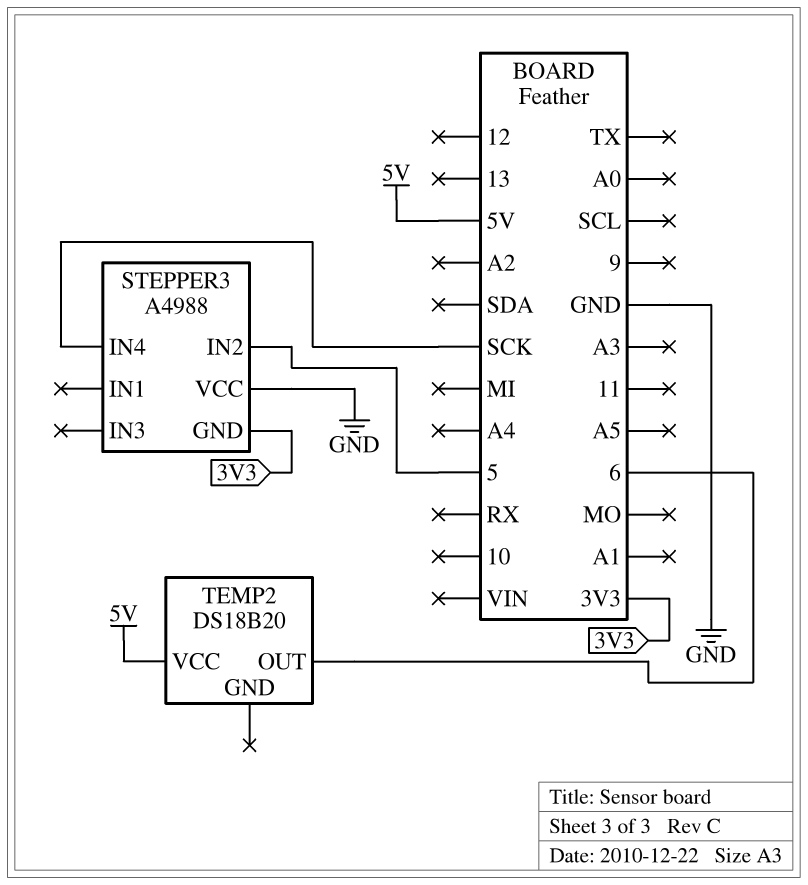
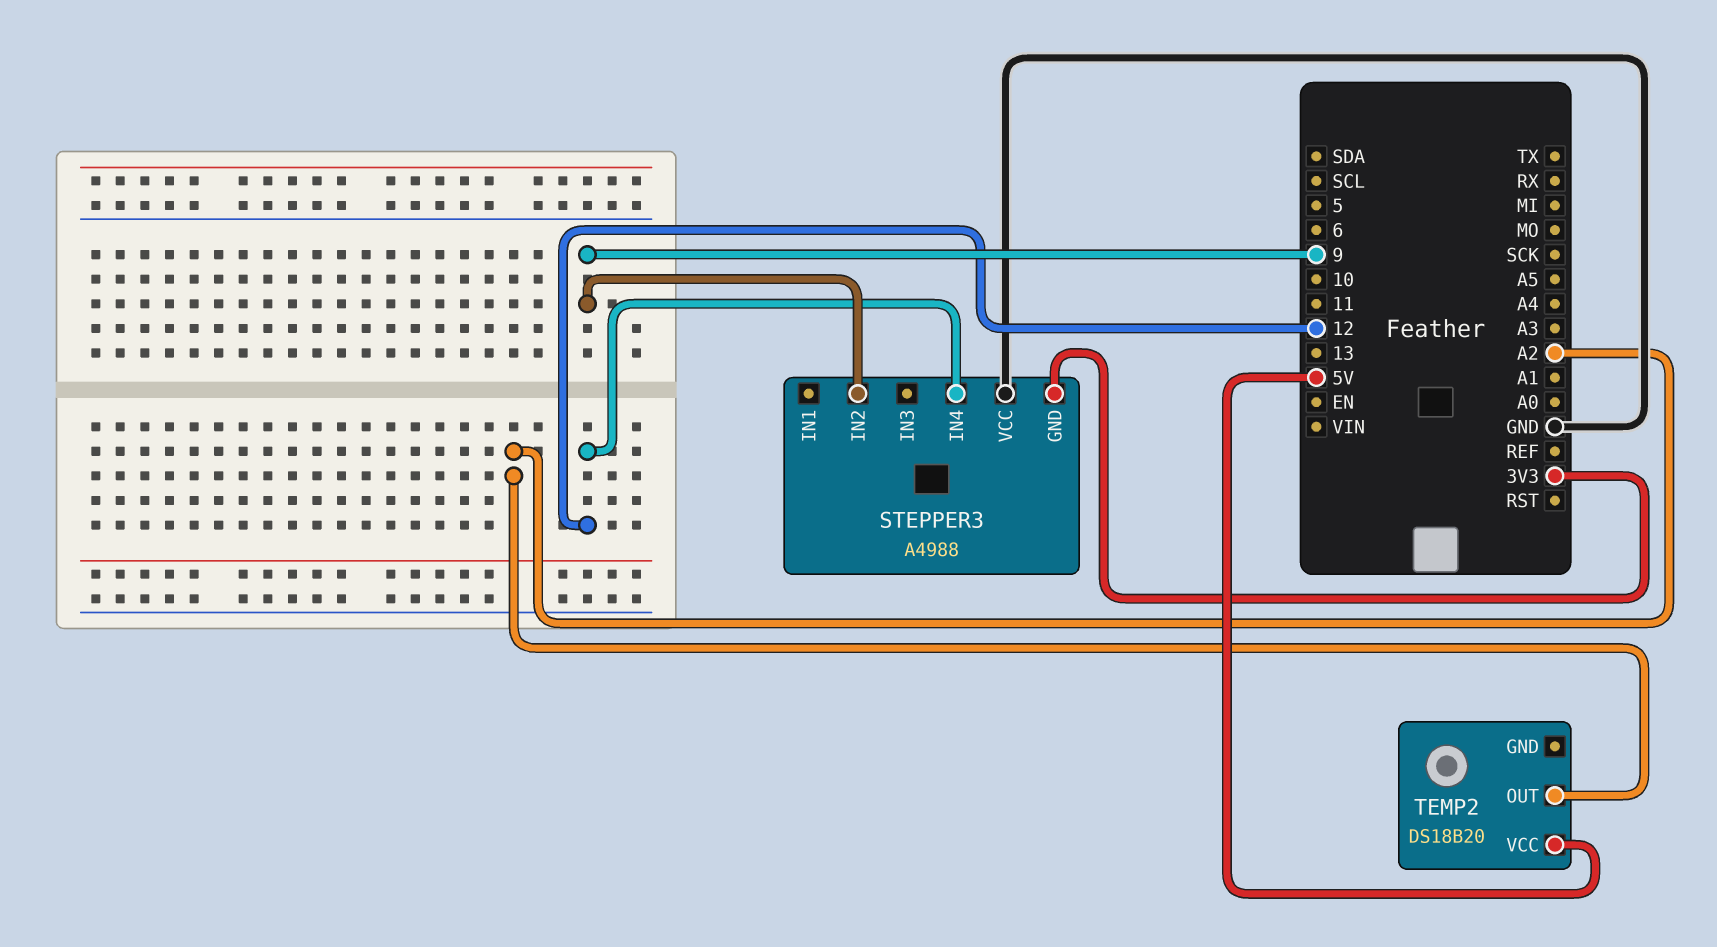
STEPPER3 pin IN2: 5 -> 9
STEPPER3 pin IN4: SCK -> 12
TEMP2 pin OUT: 6 -> A2

